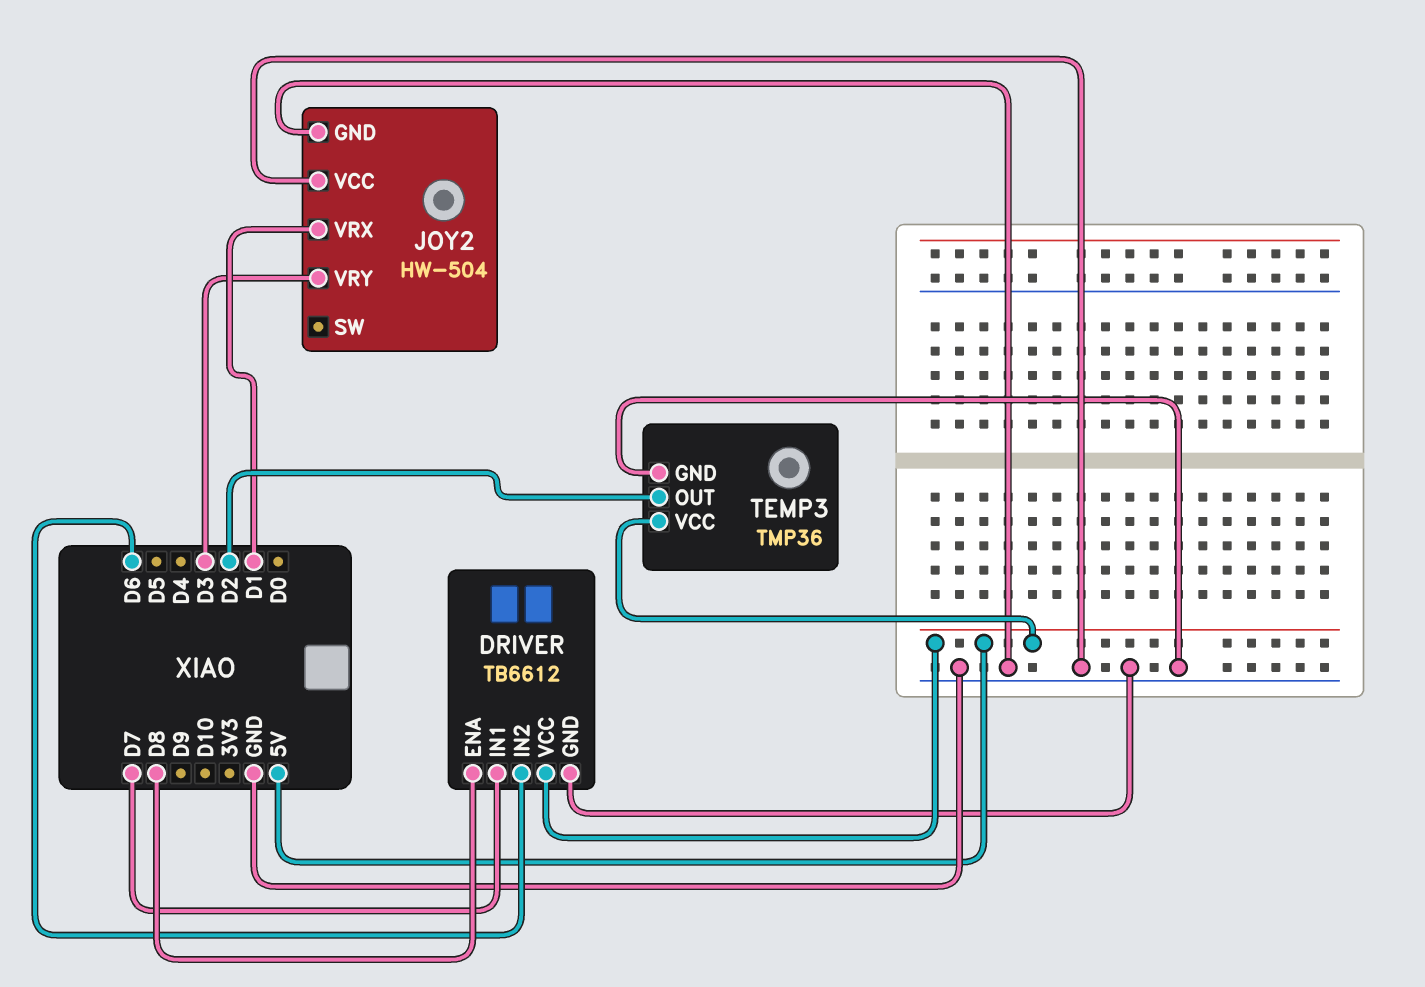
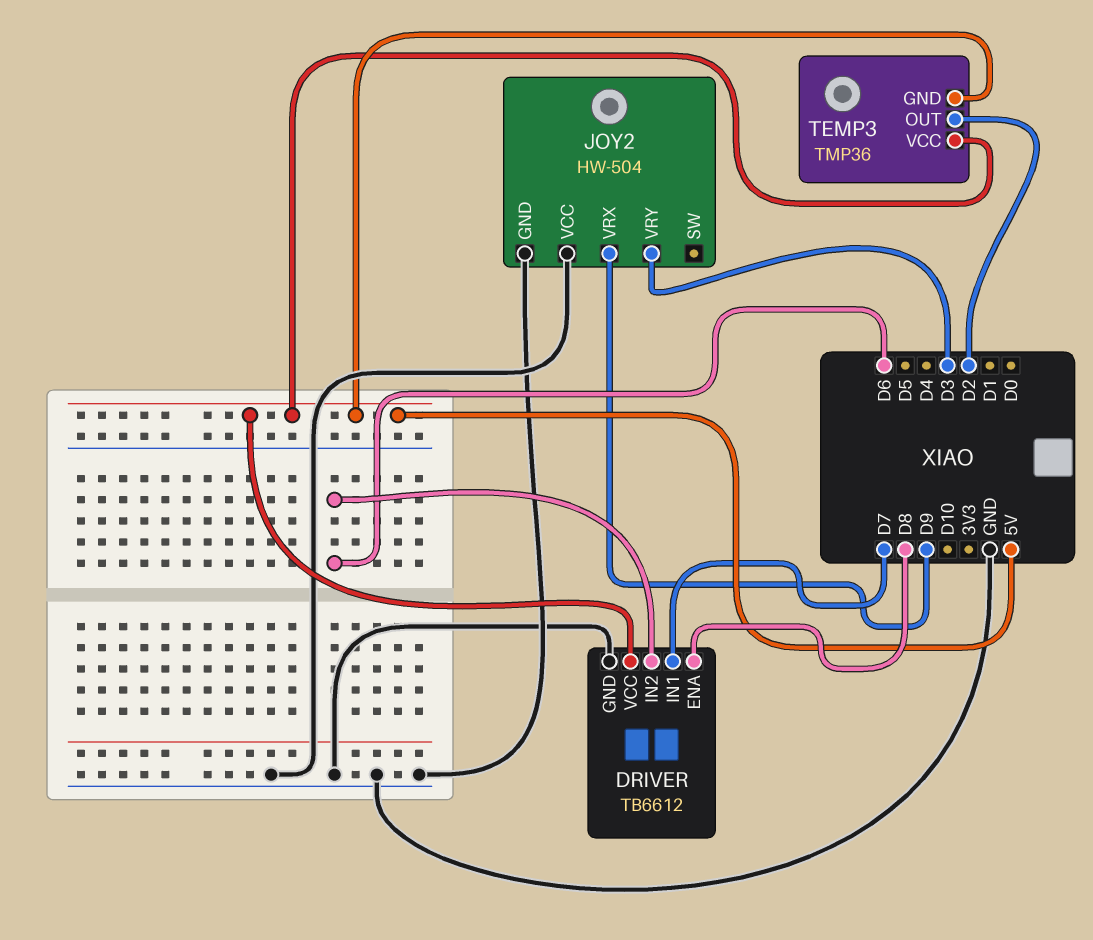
JOY2 pin VRX: D1 -> D9
TEMP3 pin GND: GND -> 5V

